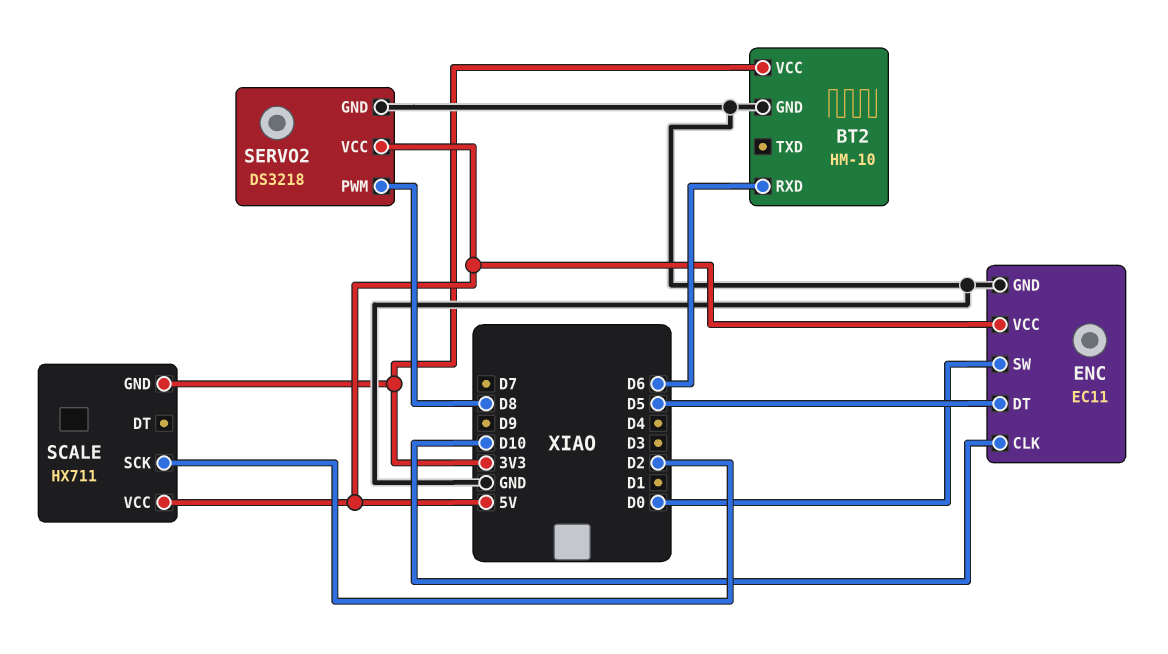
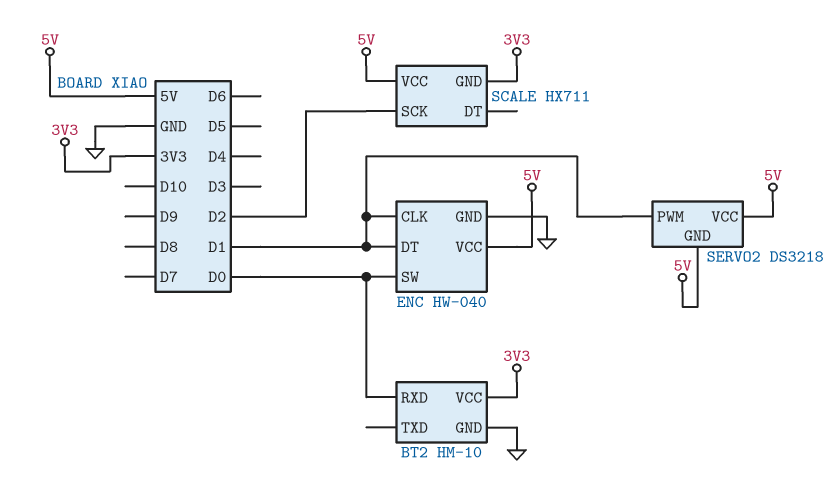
BT2 pin RXD: D6 -> D0
ENC: EC11 -> HW-040
ENC pin CLK: D10 -> D1
ENC pin DT: D5 -> D1
SERVO2 pin GND: GND -> 5V
SERVO2 pin PWM: D8 -> D1

